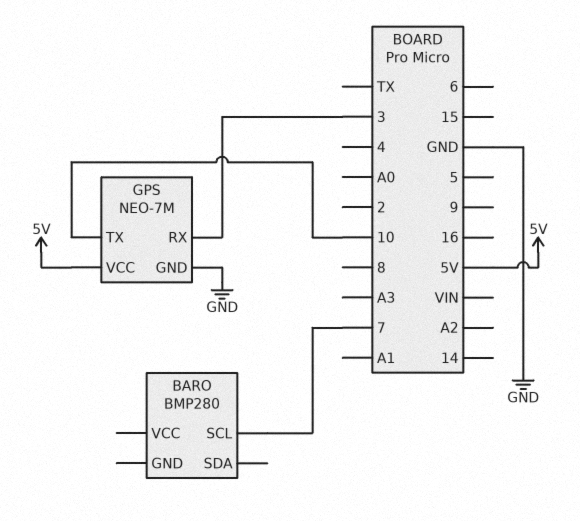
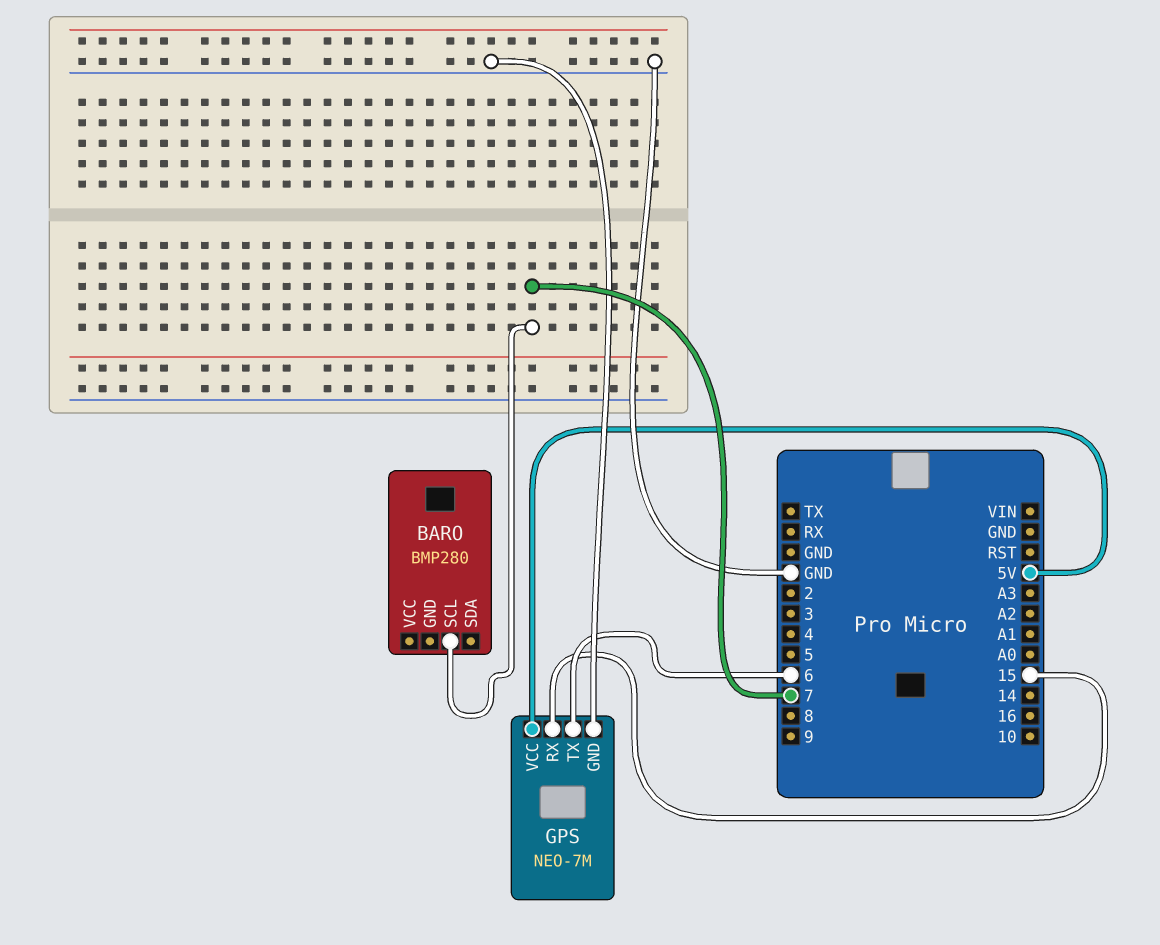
GPS pin RX: 3 -> 15
GPS pin TX: 10 -> 6

